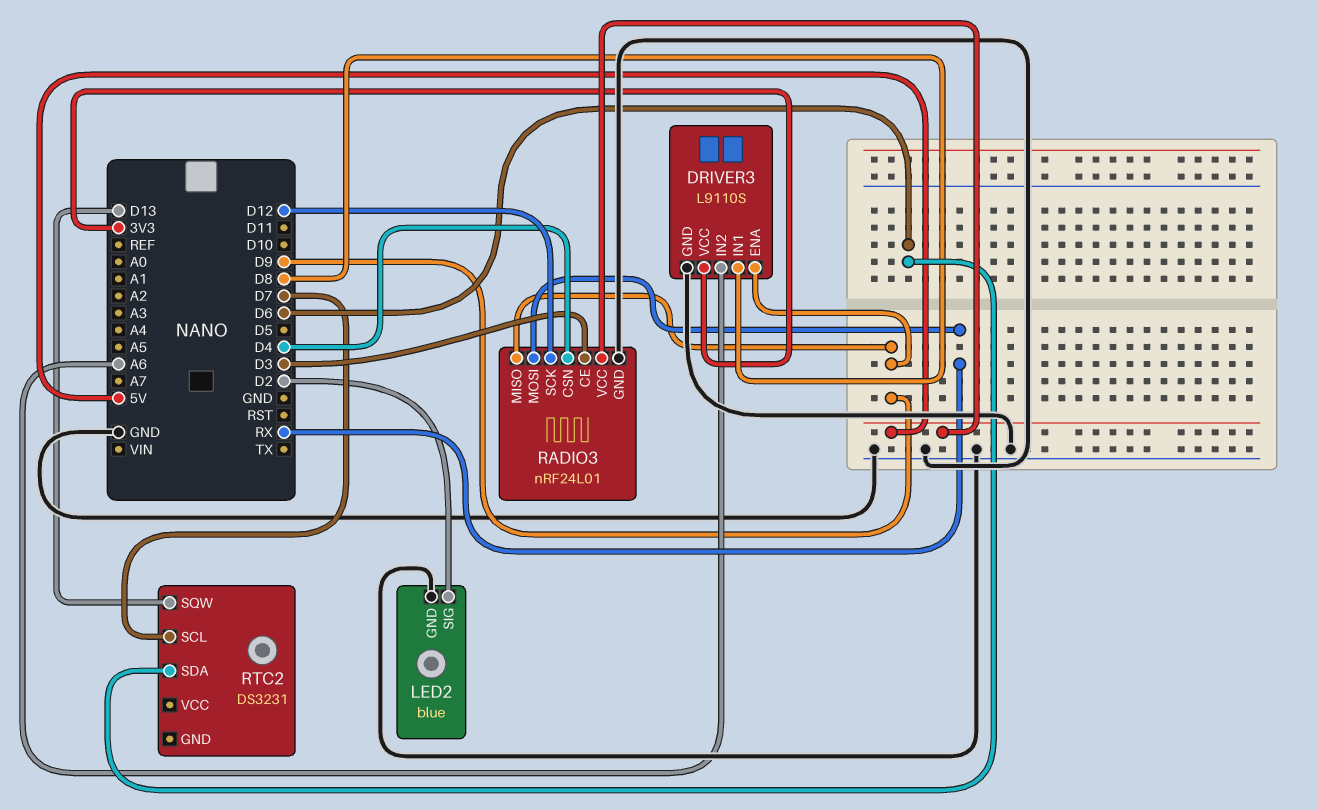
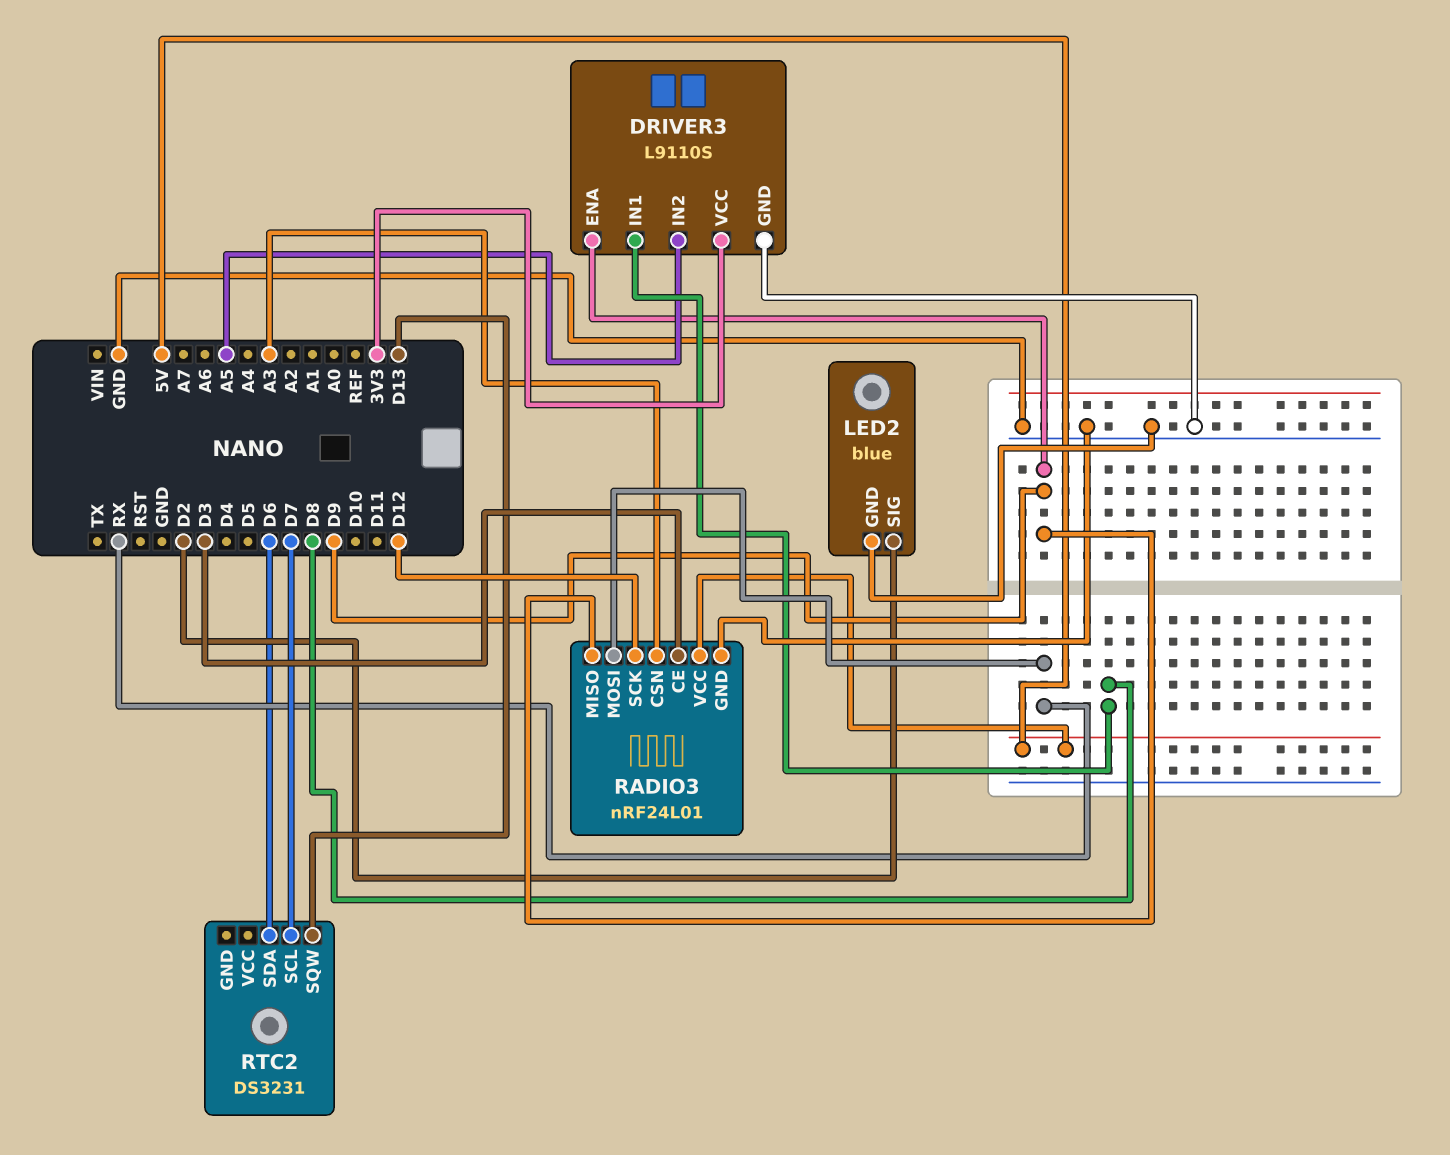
DRIVER3 pin IN2: A6 -> A5
RADIO3 pin CSN: D4 -> A3

